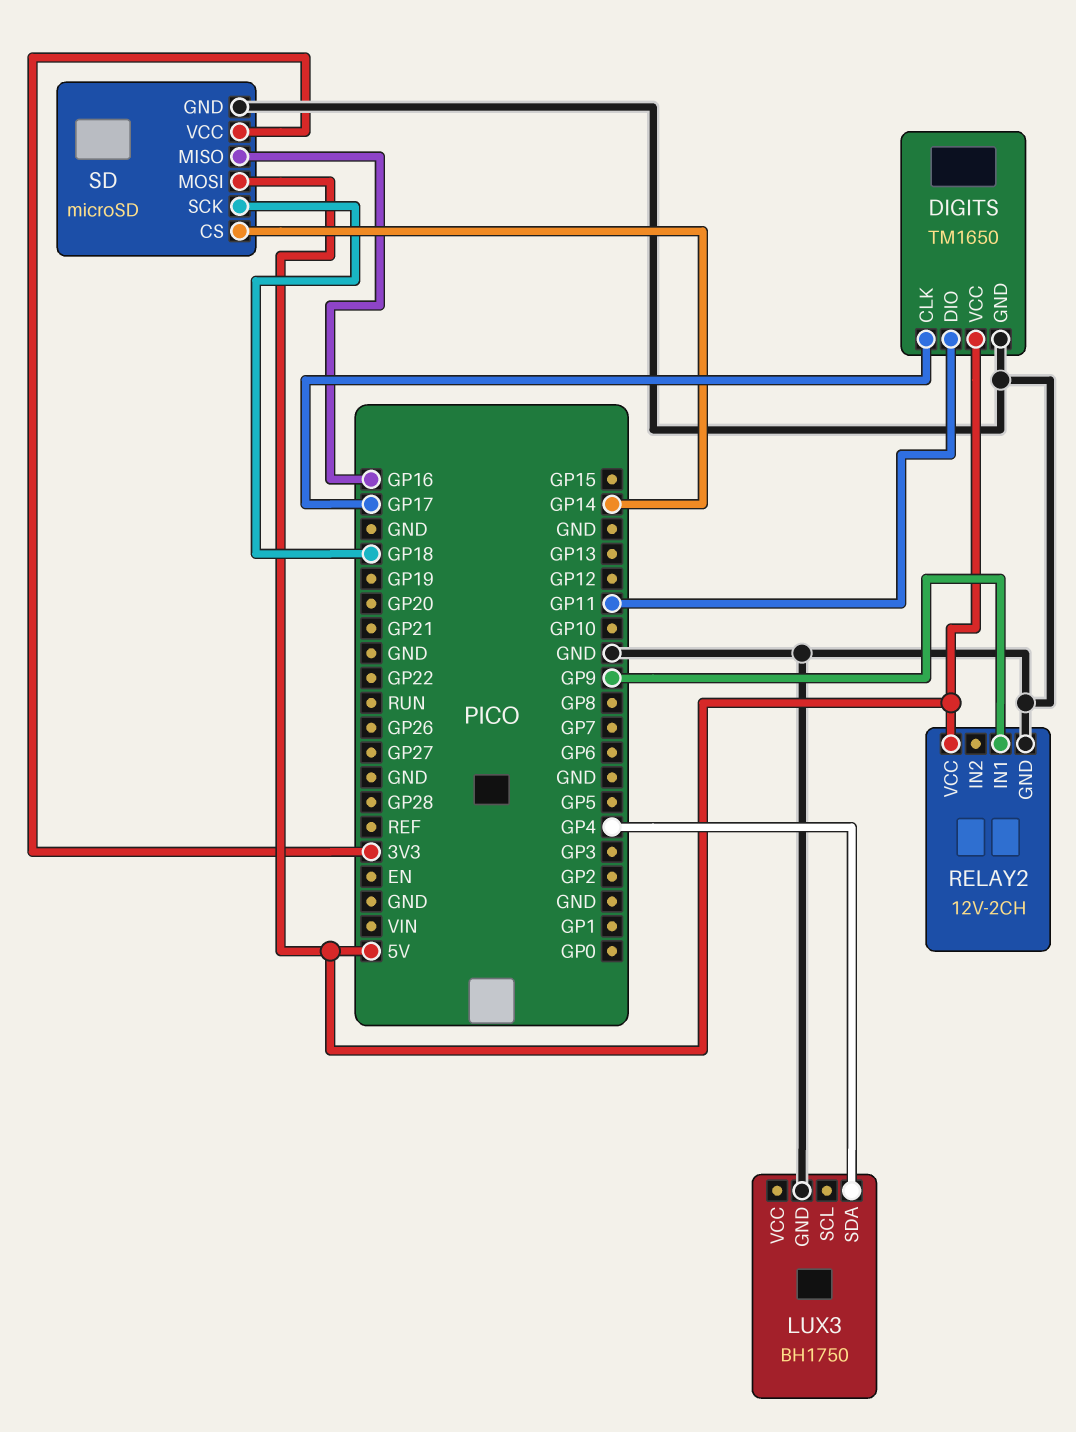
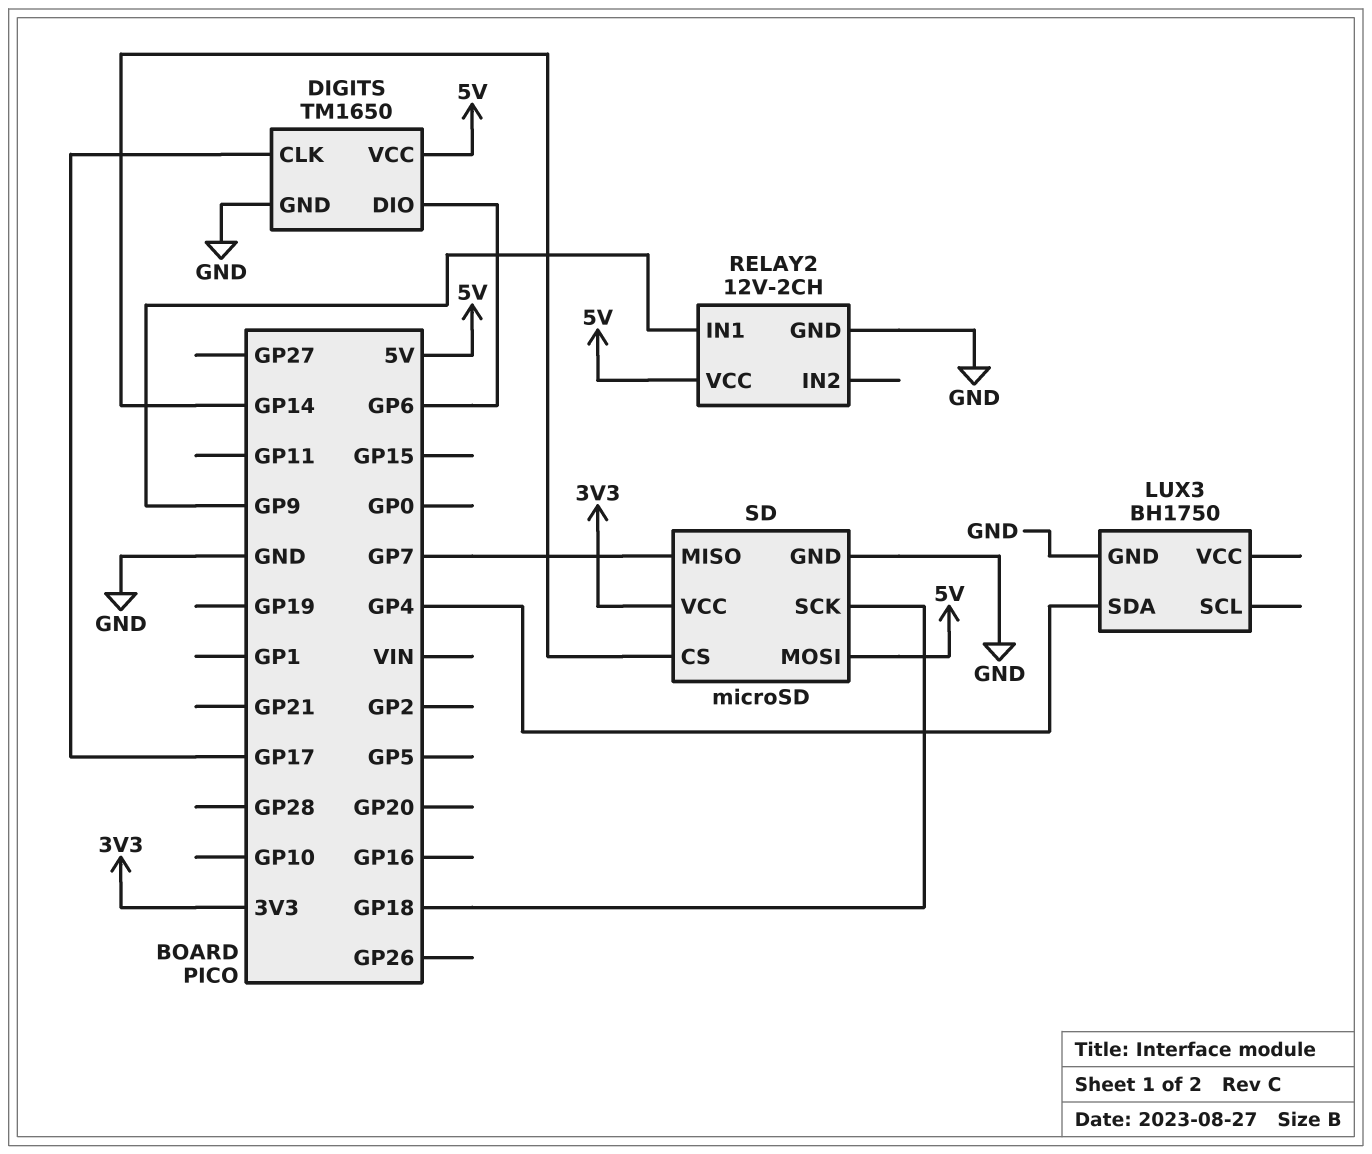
DIGITS pin DIO: GP11 -> GP6
SD pin MISO: GP16 -> GP7

